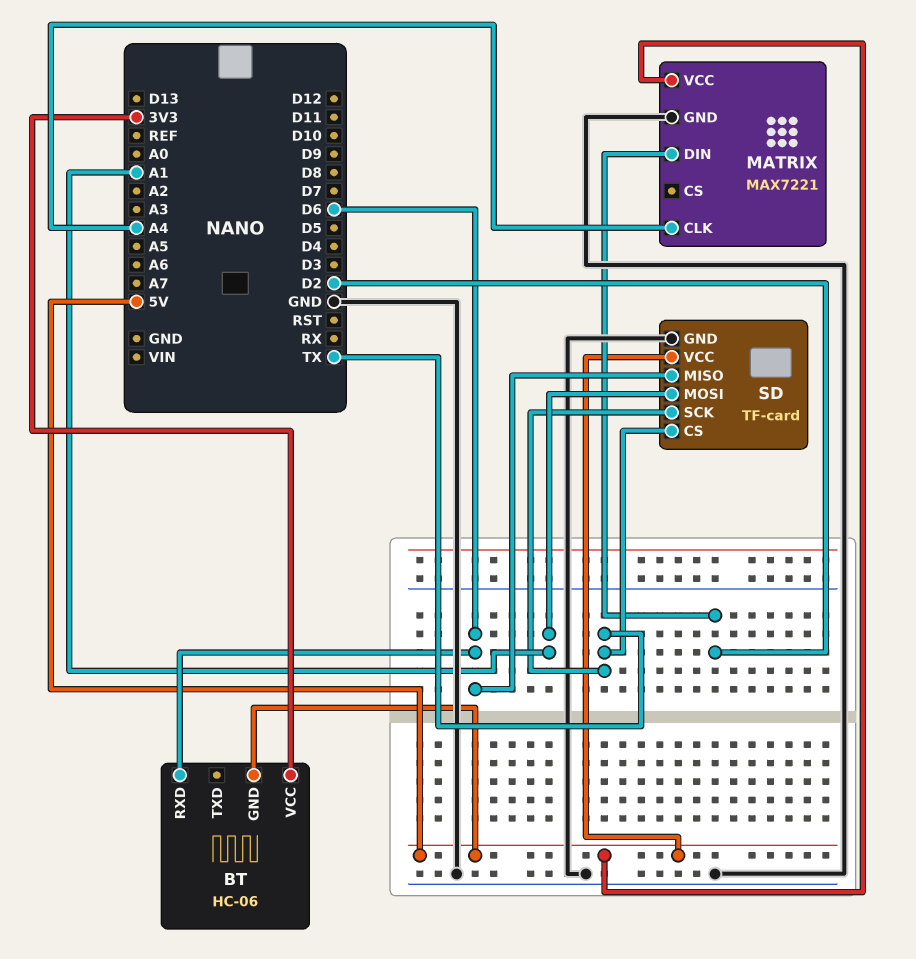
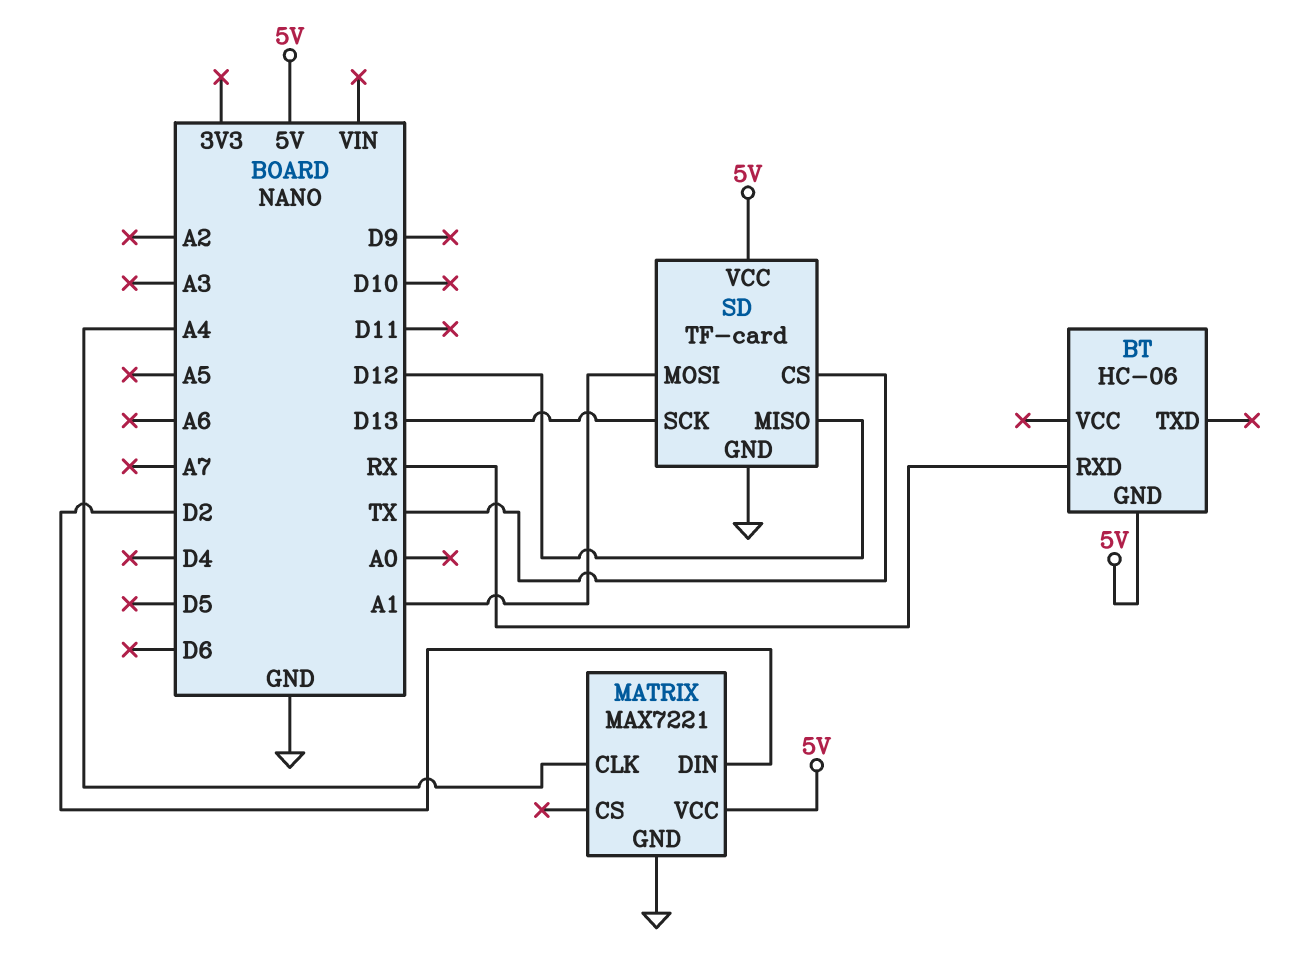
BT pin RXD: D6 -> RX
BT pin VCC: 3V3 -> none
SD pin MISO: D6 -> D12
SD pin SCK: TX -> D13

